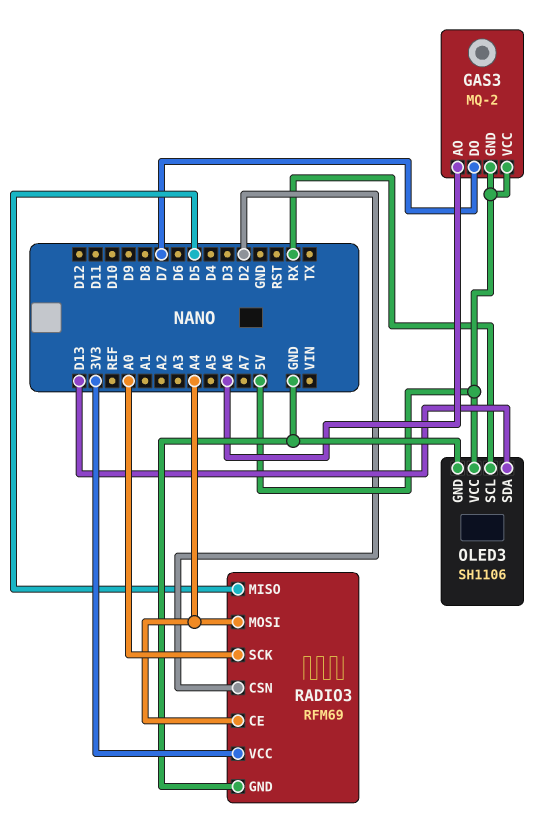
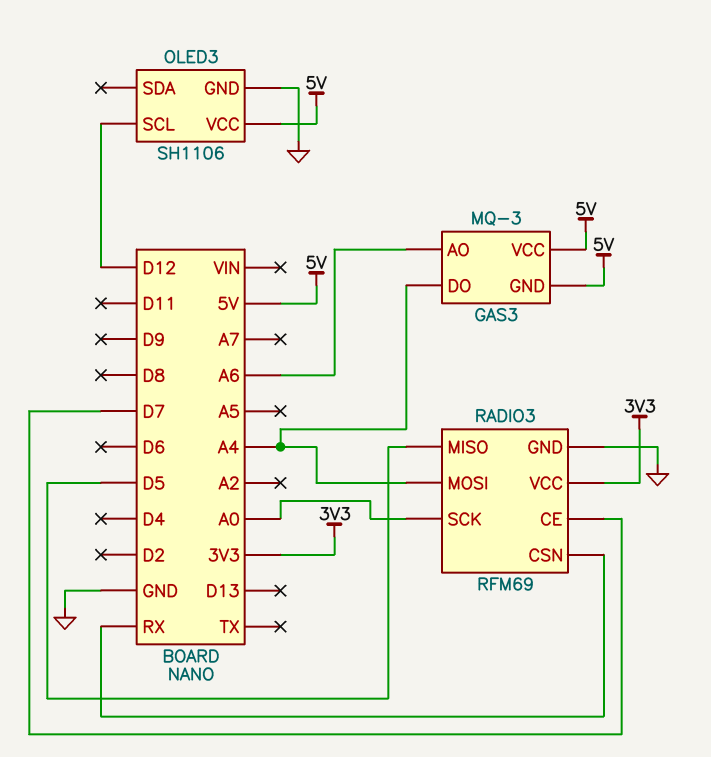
GAS3: MQ-2 -> MQ-3
GAS3 pin DO: D7 -> A4
OLED3 pin SCL: RX -> D12
OLED3 pin SDA: D13 -> none
RADIO3 pin CE: A4 -> D7
RADIO3 pin CSN: D2 -> RX

